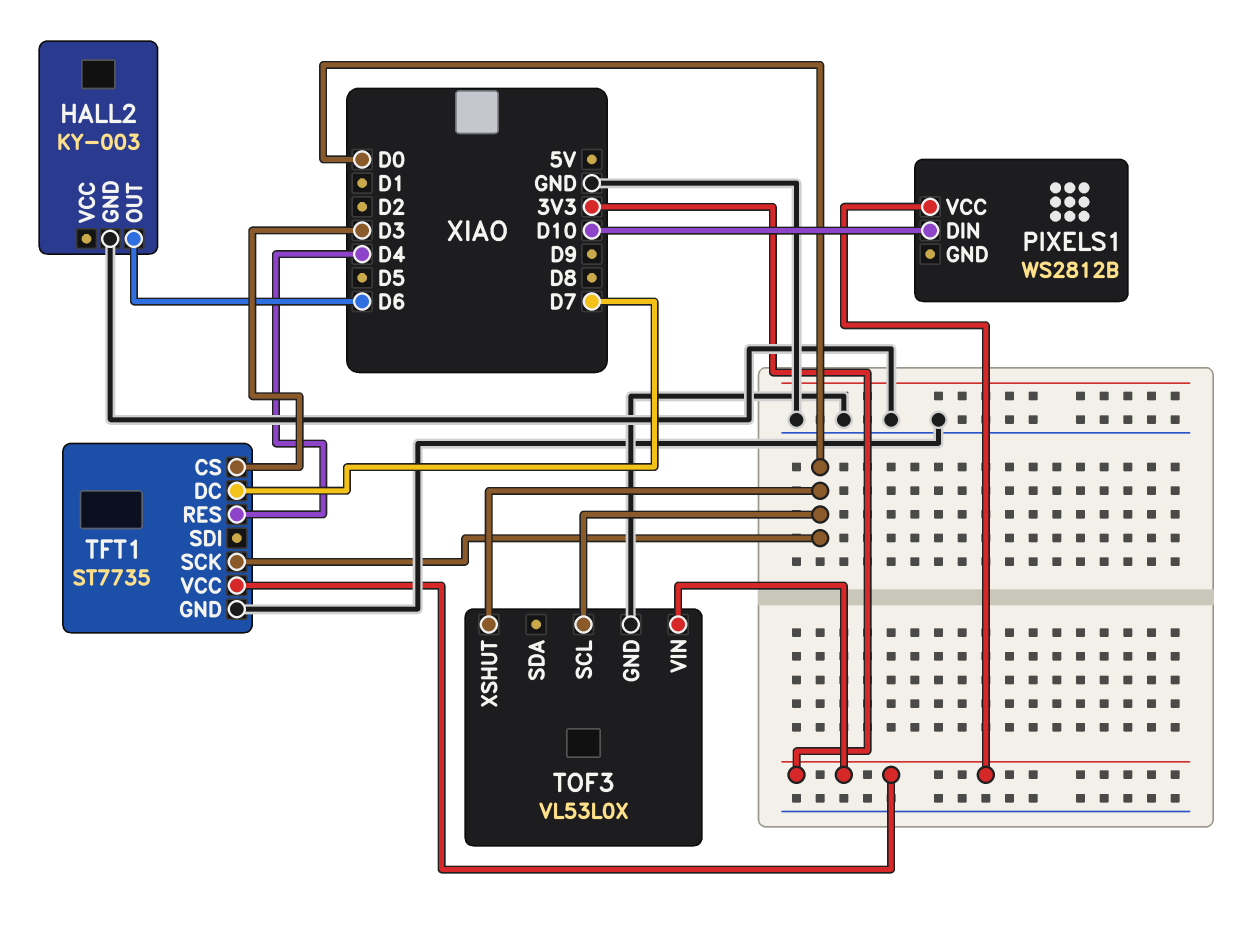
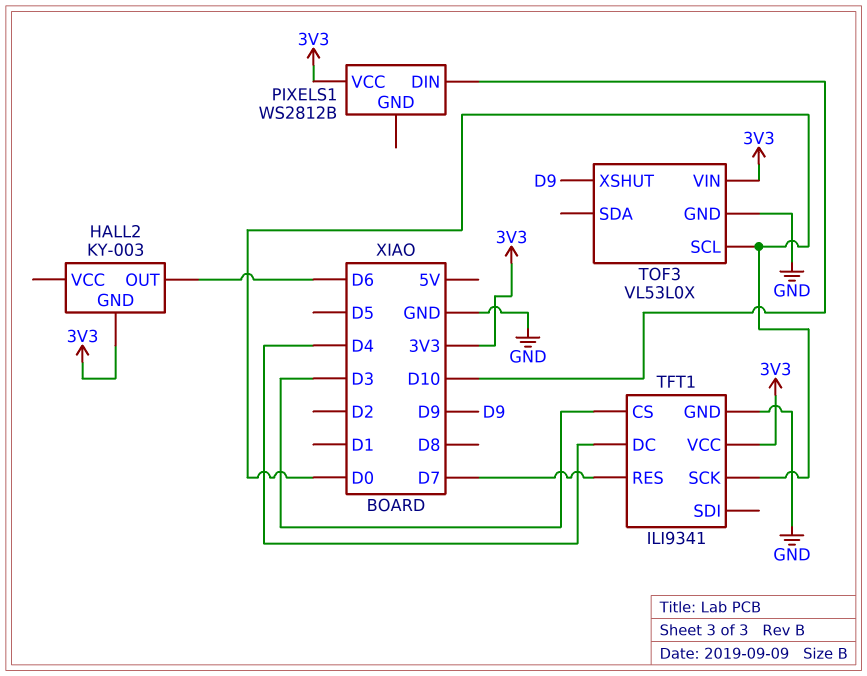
HALL2 pin GND: GND -> 3V3
TFT1: ST7735 -> ILI9341
TFT1 pin DC: D7 -> D4
TFT1 pin RES: D4 -> D7
TOF3 pin XSHUT: D0 -> D9

